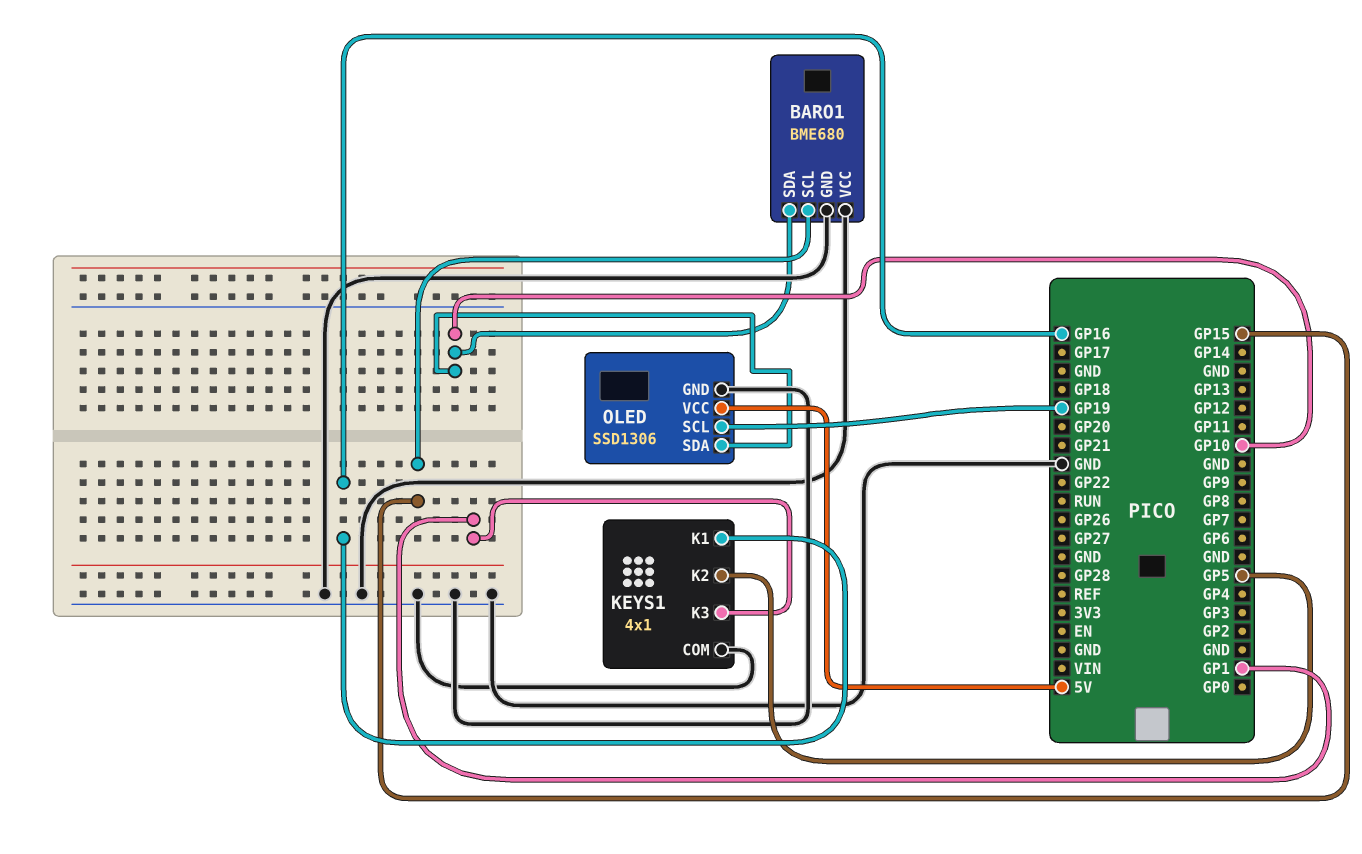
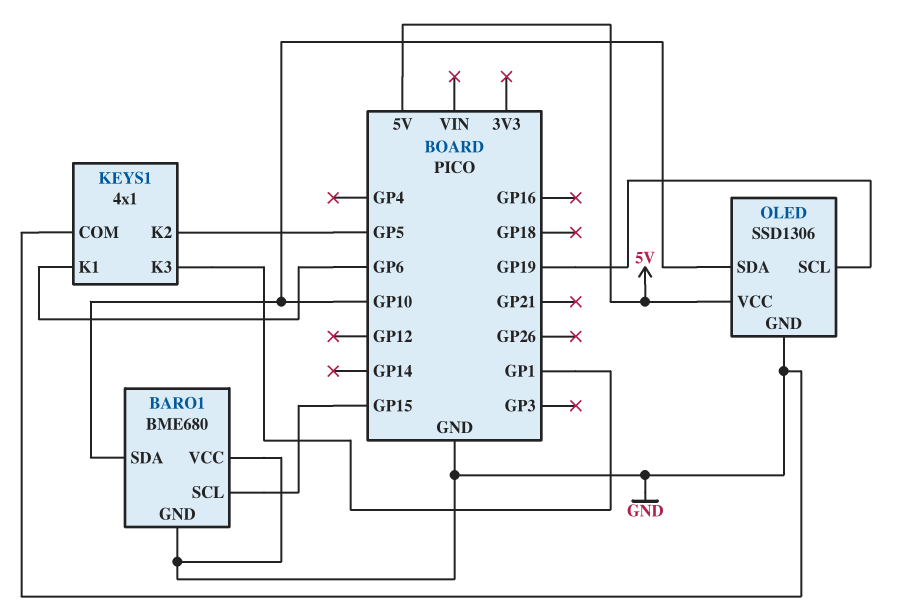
KEYS1 pin K1: GP16 -> GP6

